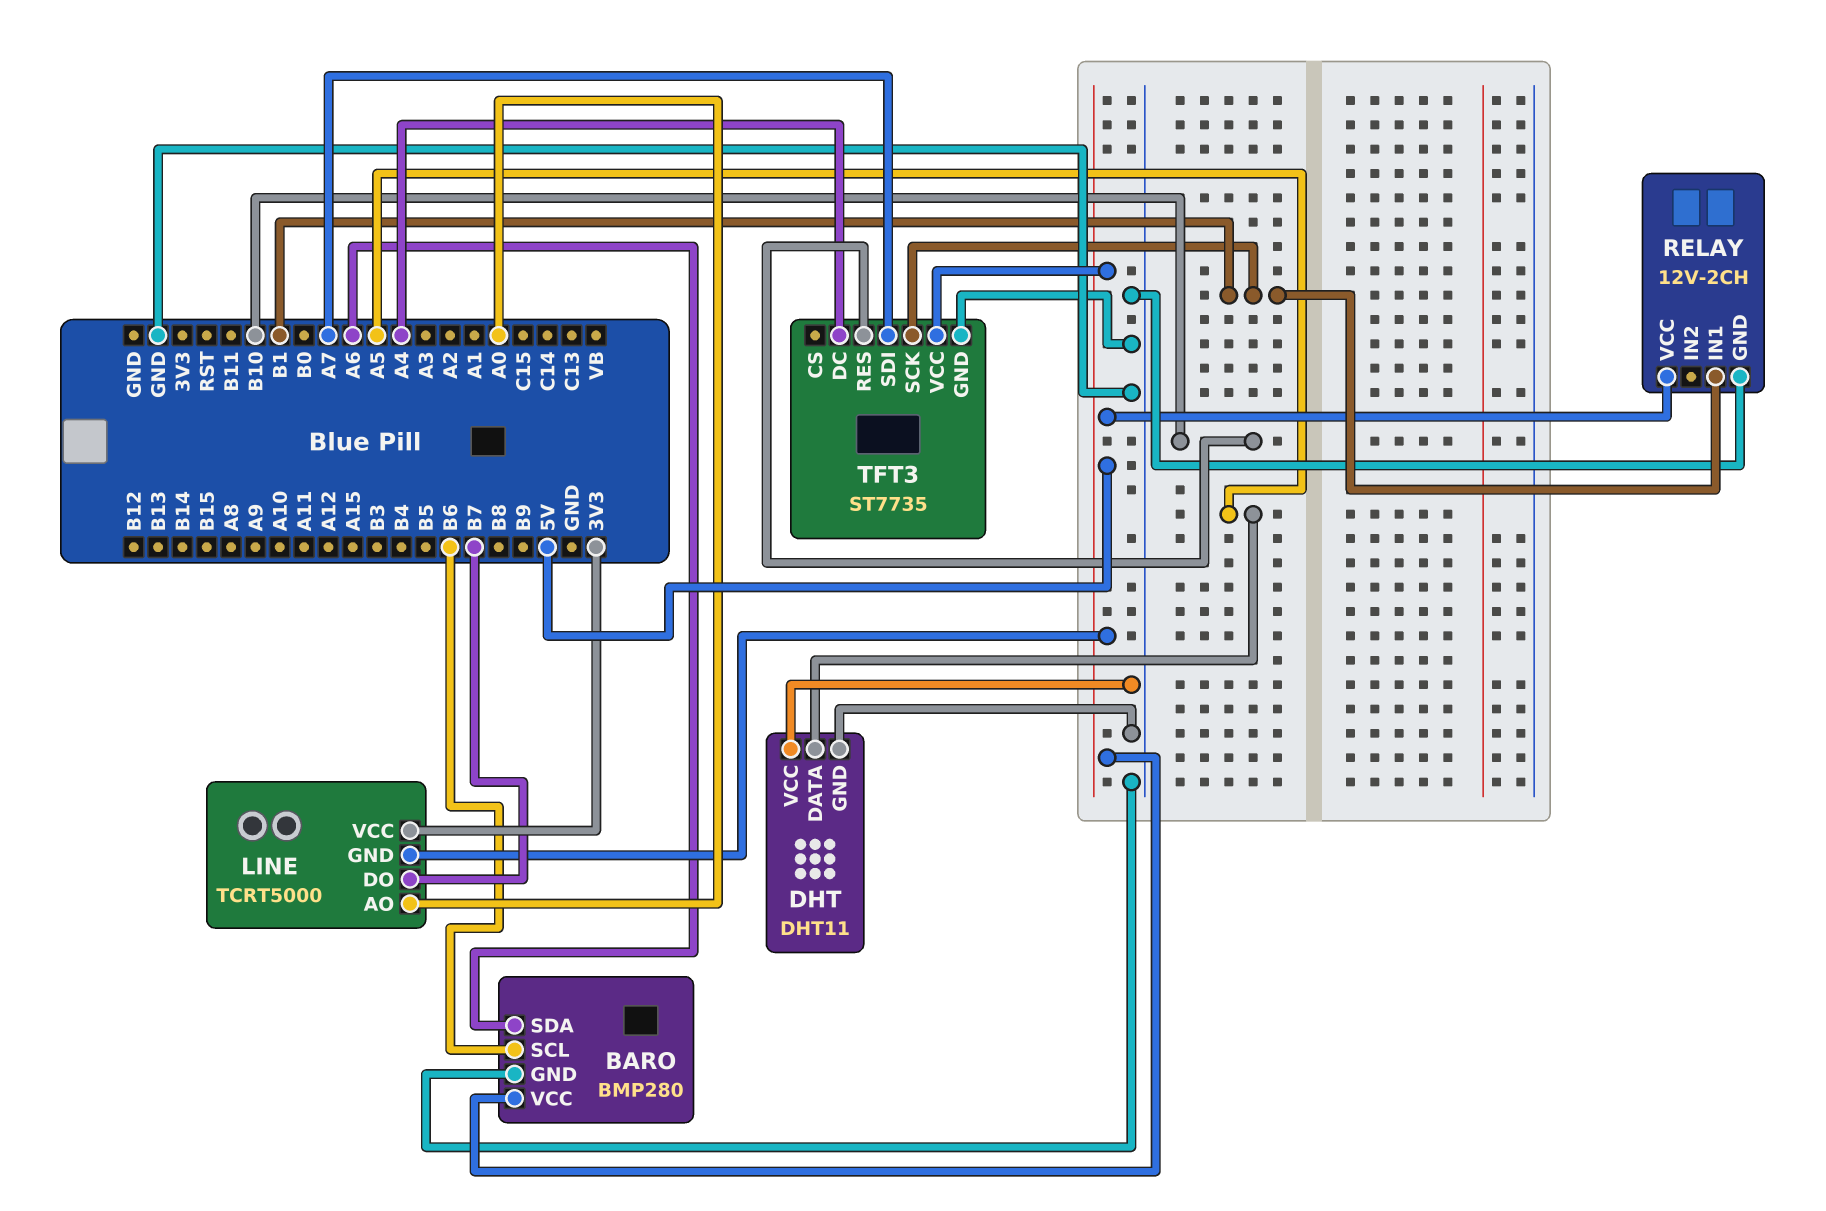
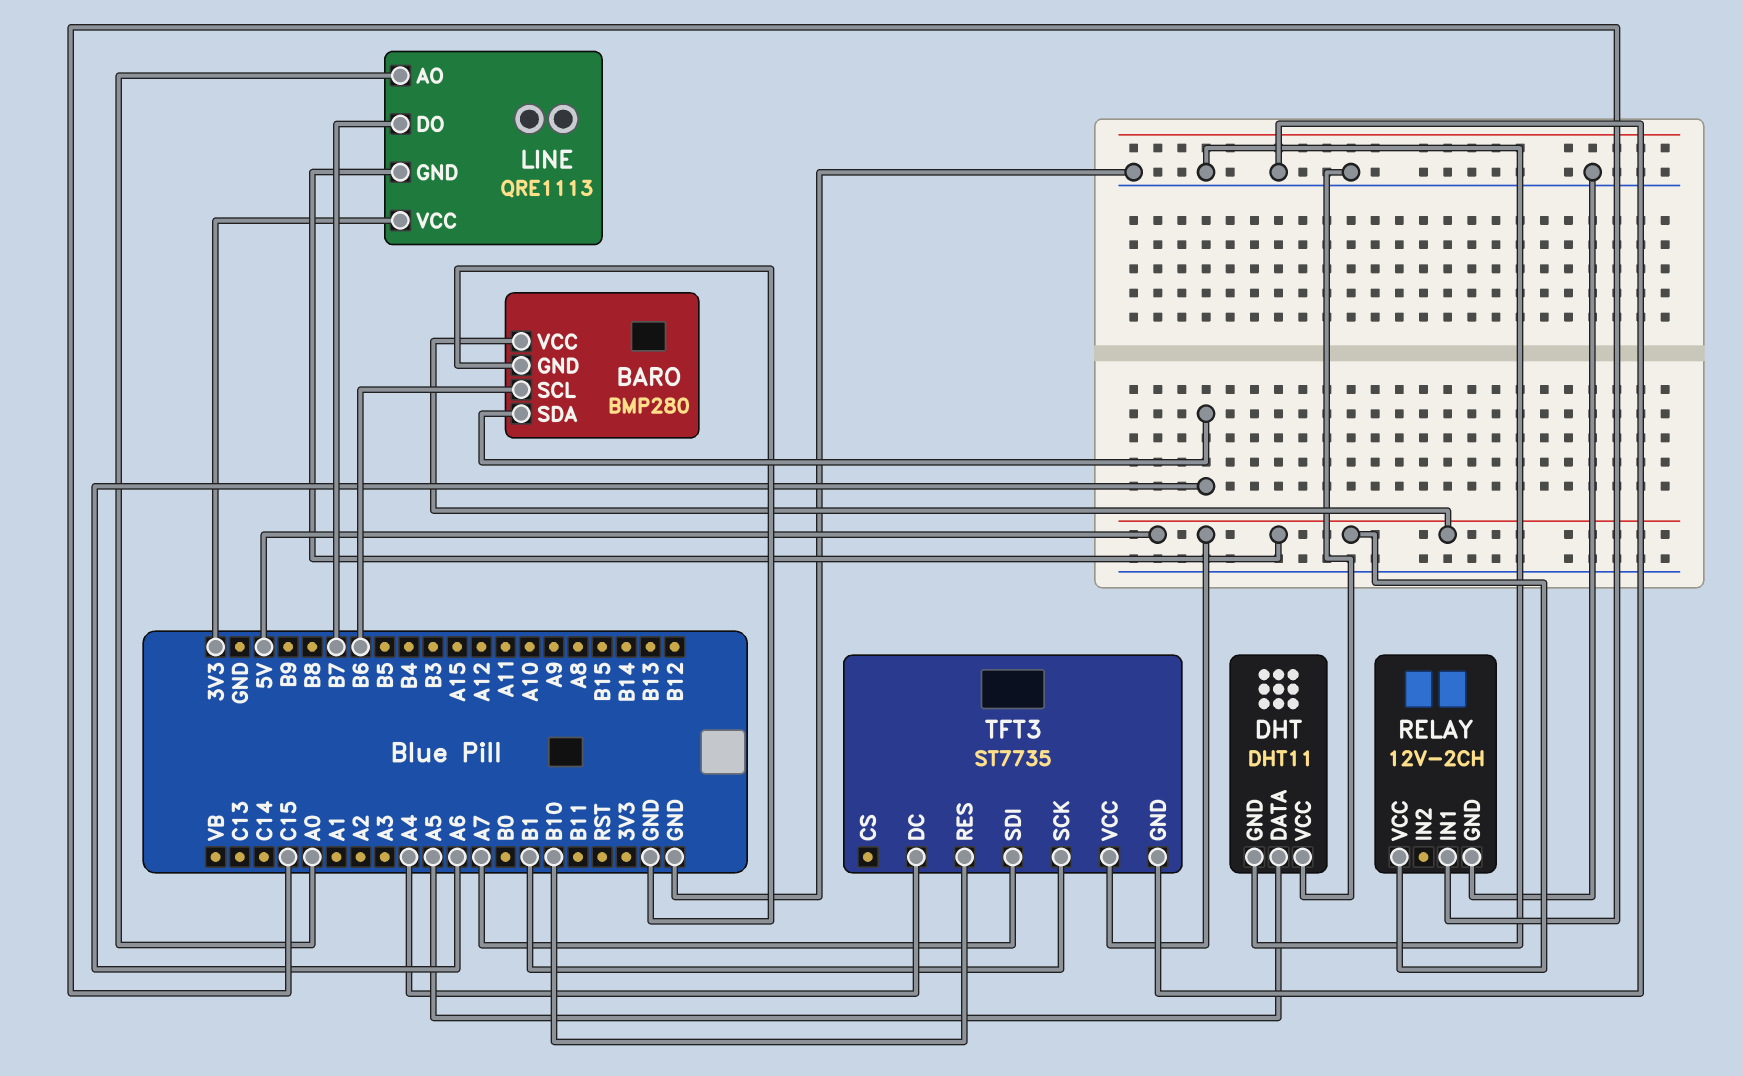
LINE: TCRT5000 -> QRE1113
RELAY pin IN1: B1 -> C15

